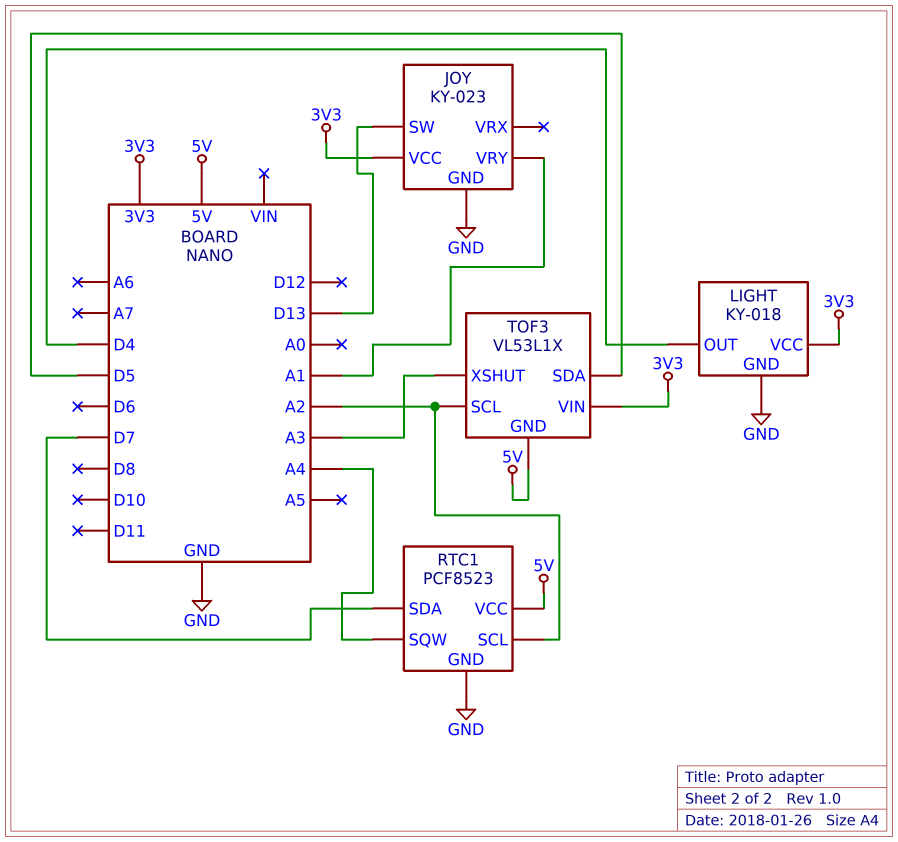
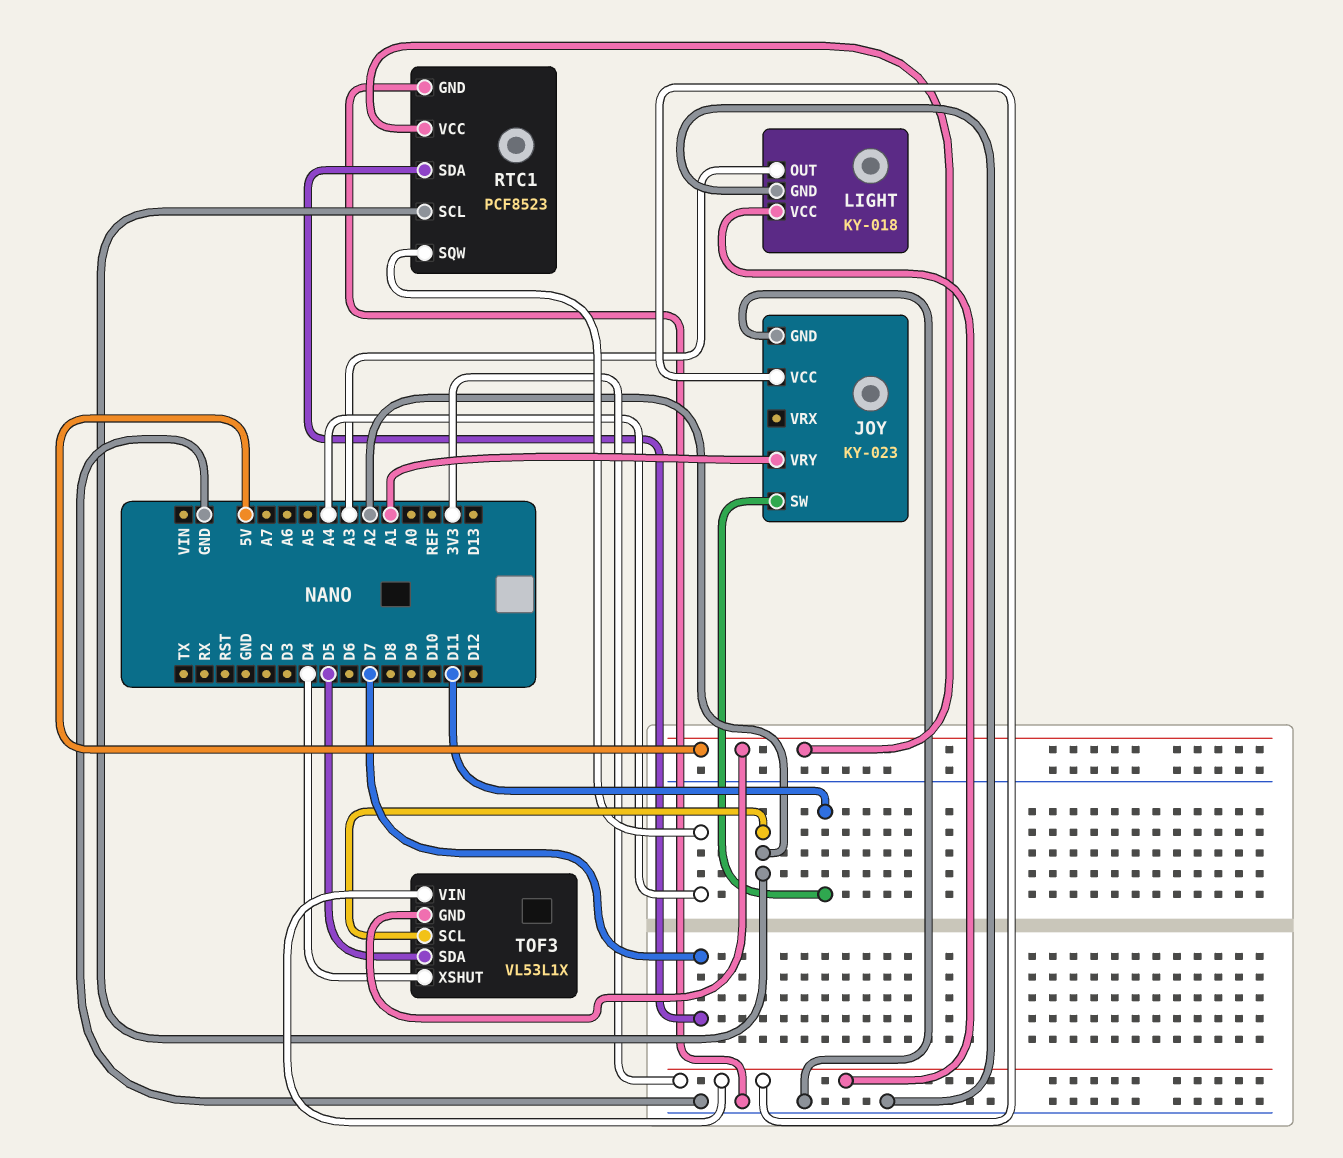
JOY pin SW: D13 -> D11
LIGHT pin OUT: D4 -> A3
TOF3 pin XSHUT: A3 -> D4

